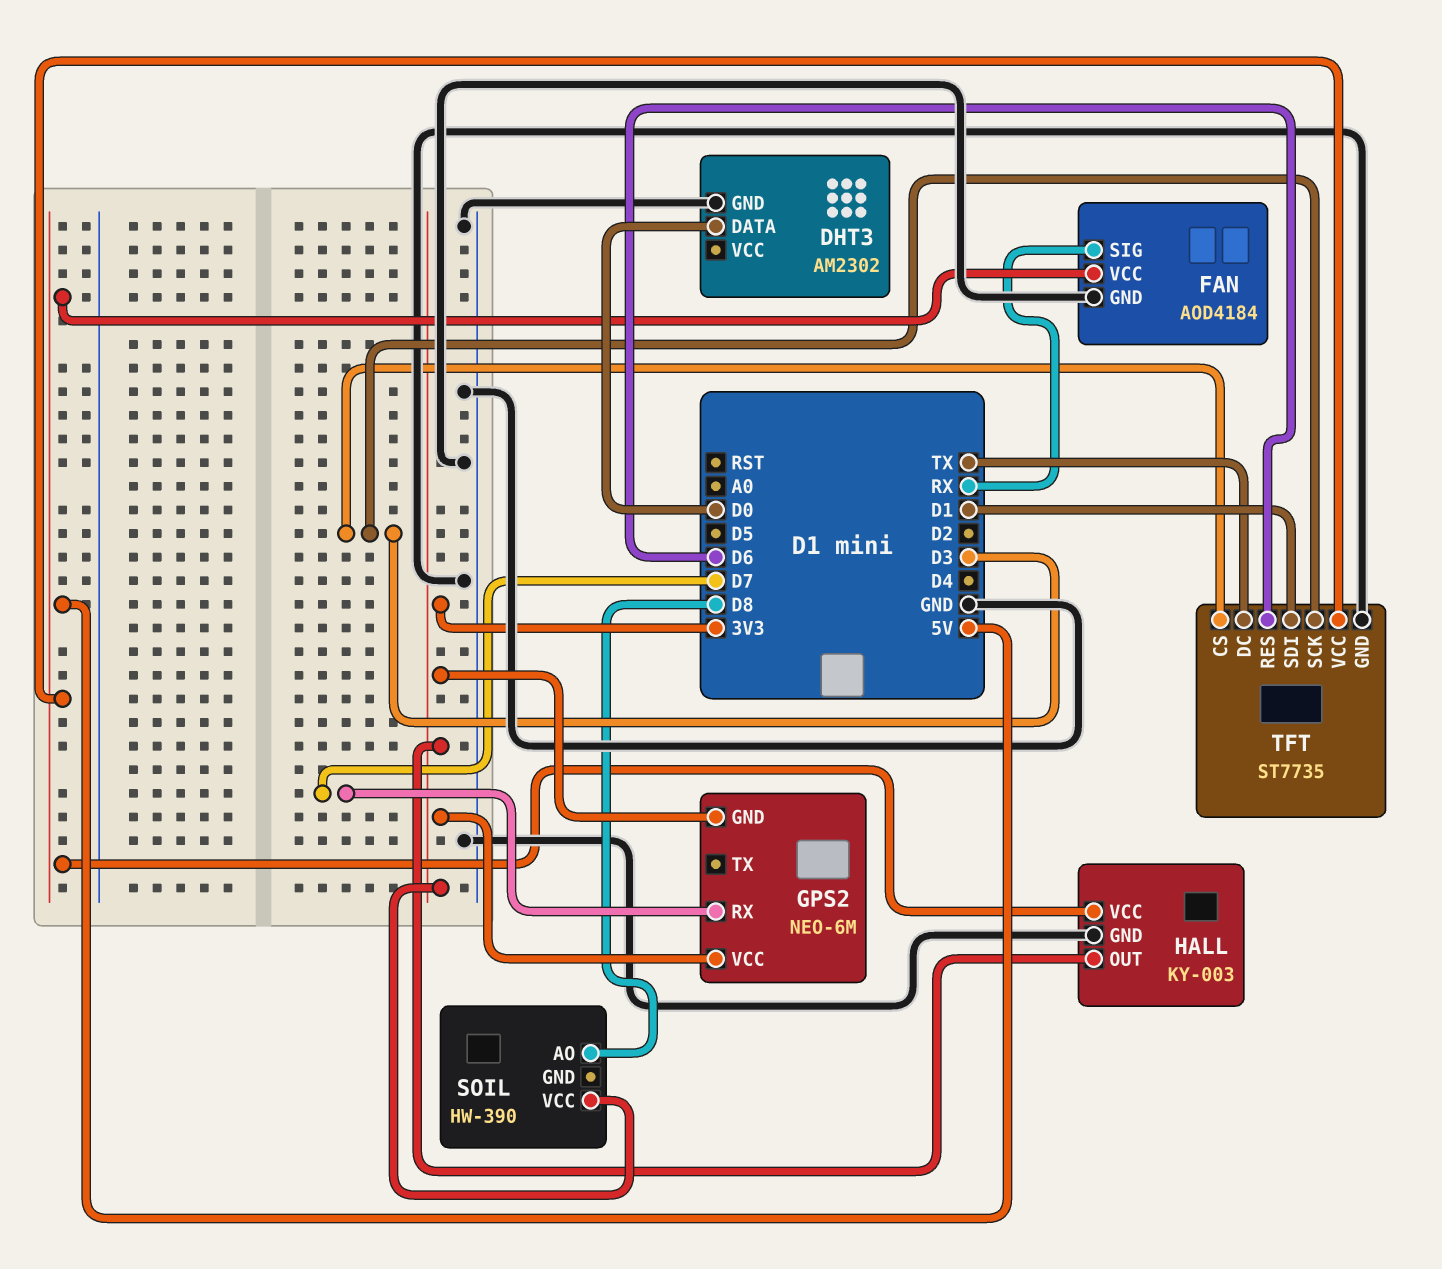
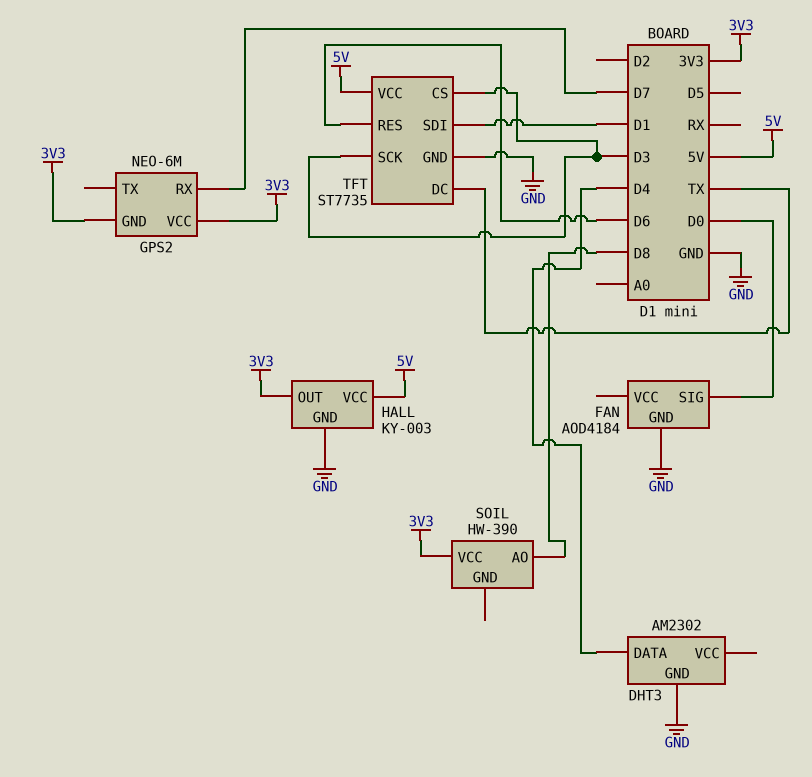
DHT3 pin DATA: D0 -> D4
FAN pin SIG: RX -> D0
FAN pin VCC: 5V -> none

